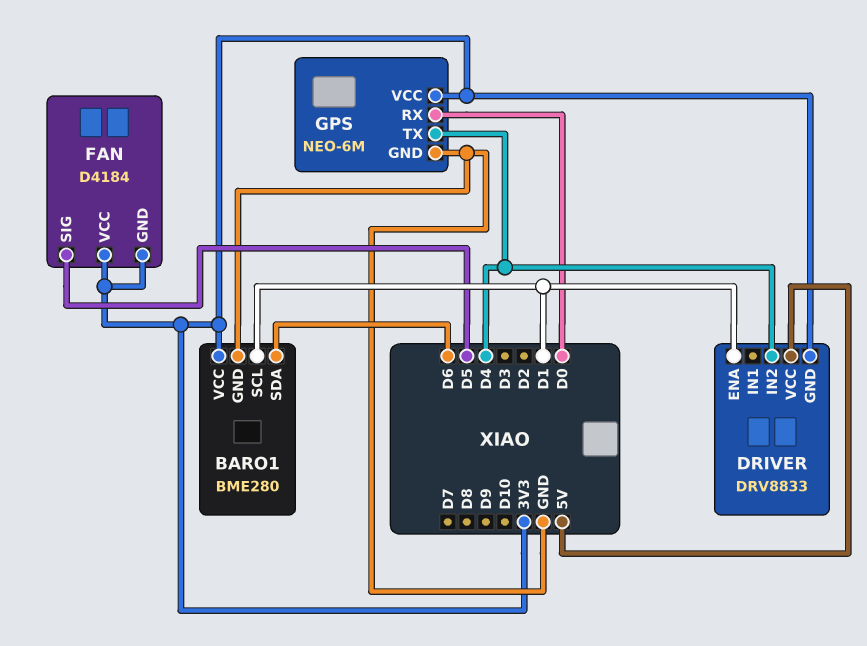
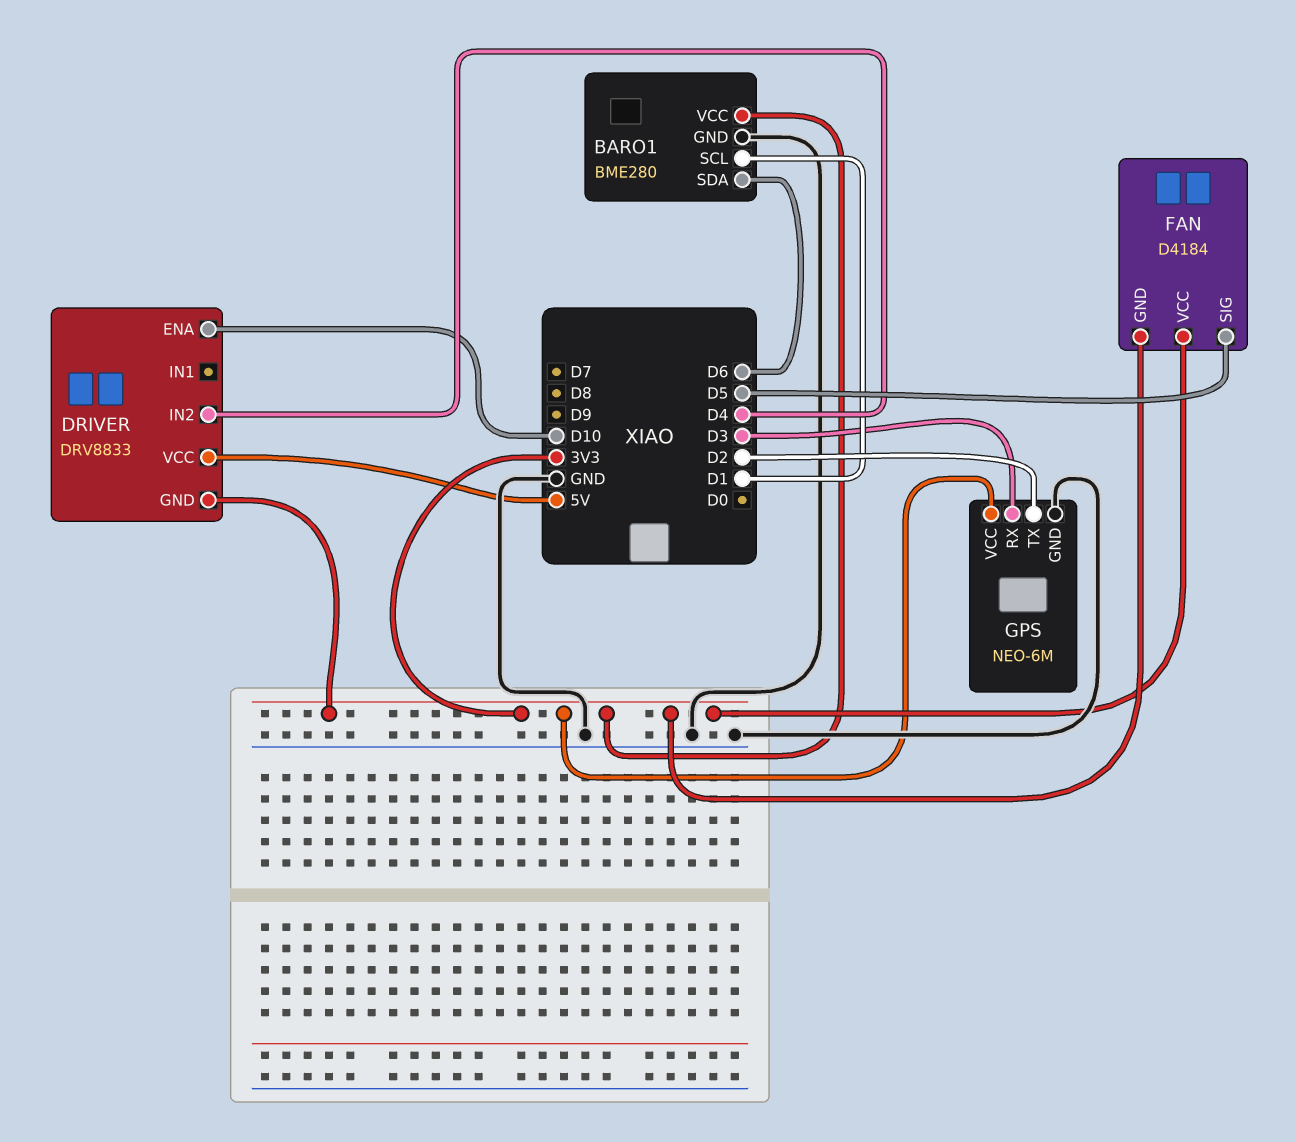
DRIVER pin ENA: D1 -> D10
GPS pin RX: D0 -> D3
GPS pin TX: D4 -> D2

